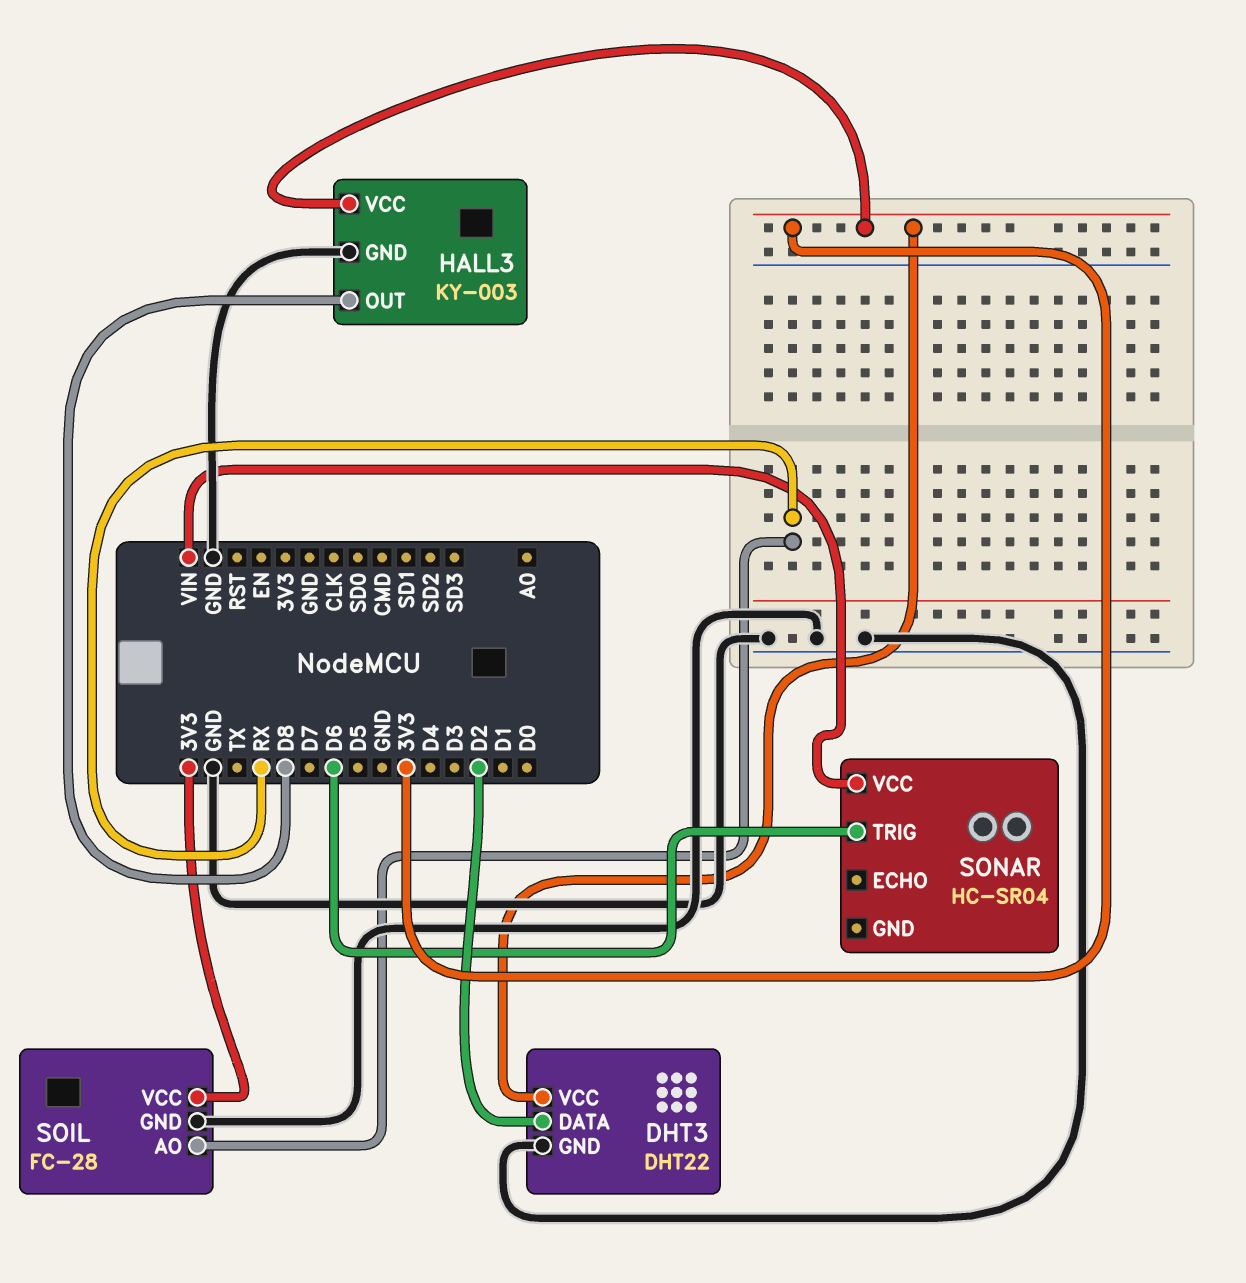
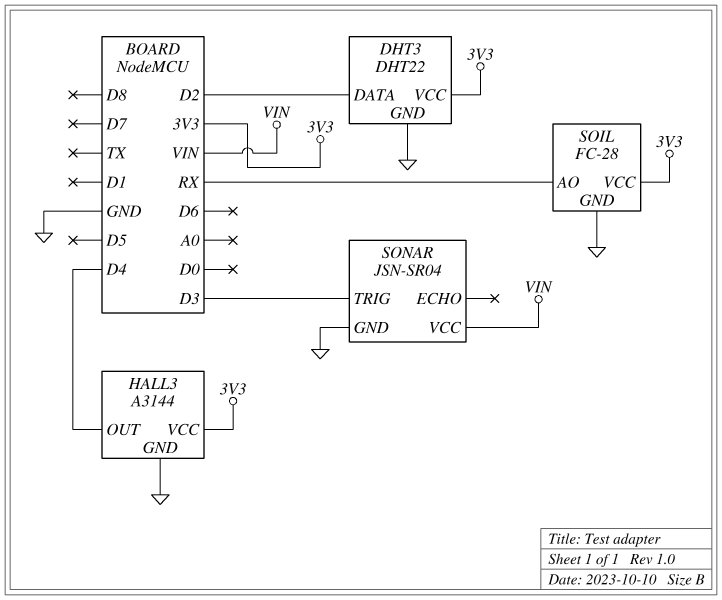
HALL3: KY-003 -> A3144
HALL3 pin OUT: D8 -> D4
SONAR: HC-SR04 -> JSN-SR04
SONAR pin GND: none -> GND
SONAR pin TRIG: D6 -> D3

